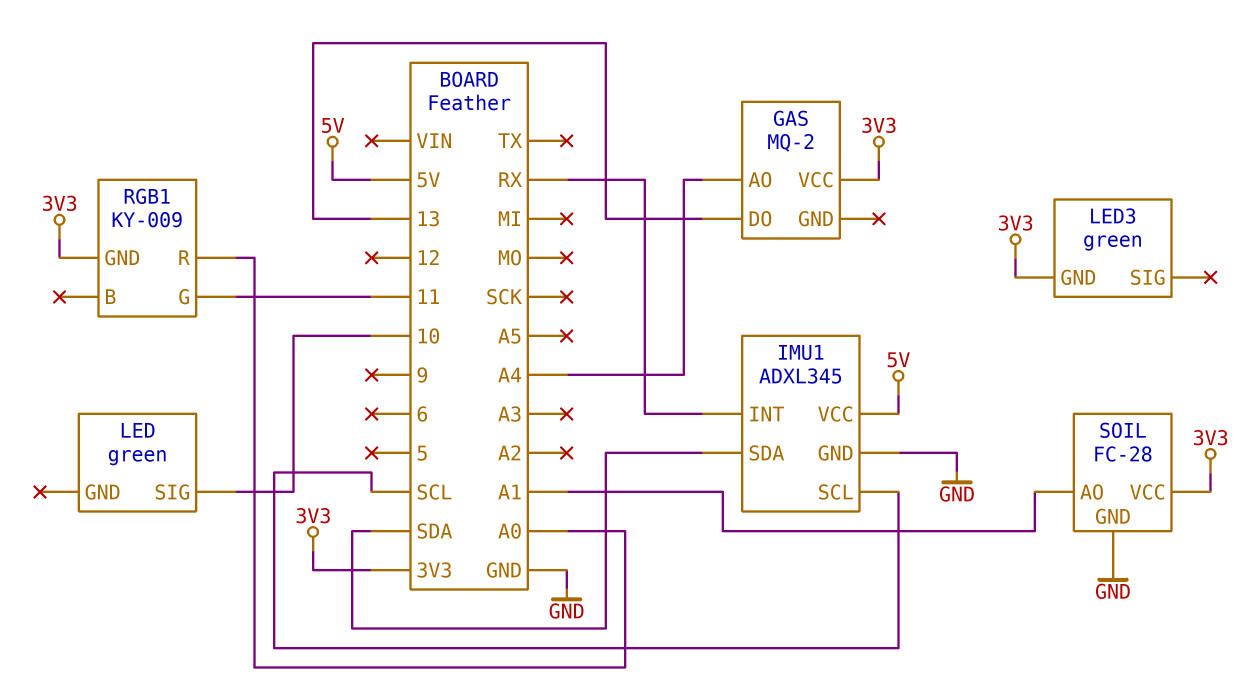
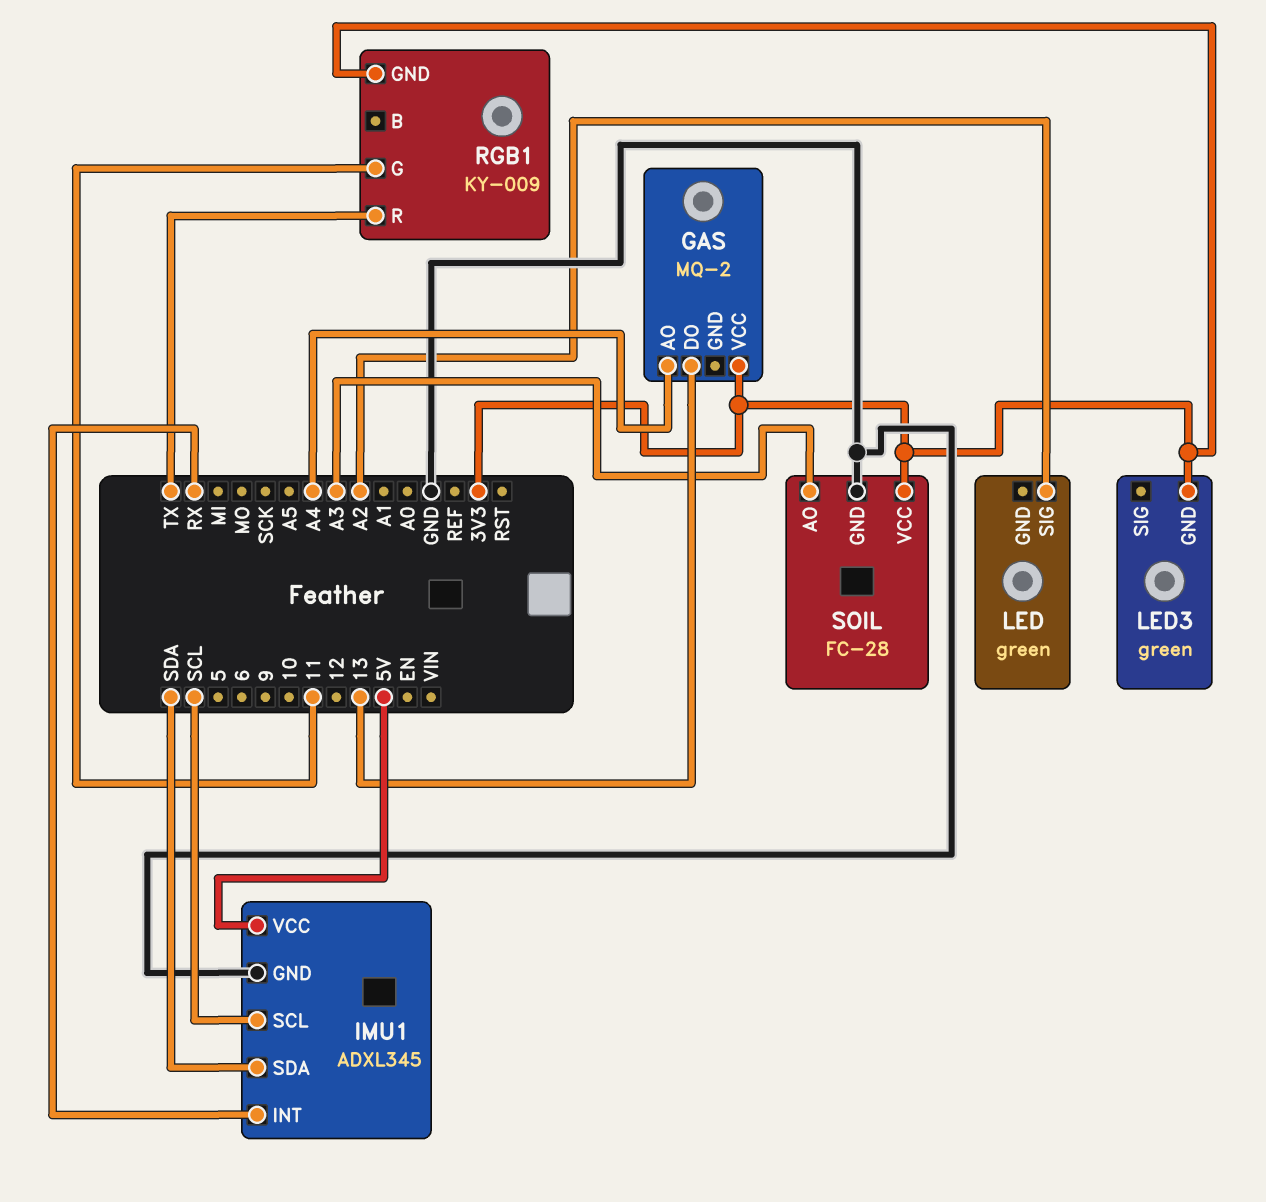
LED pin SIG: 10 -> A2
RGB1 pin R: A0 -> TX
SOIL pin AO: A1 -> A3

